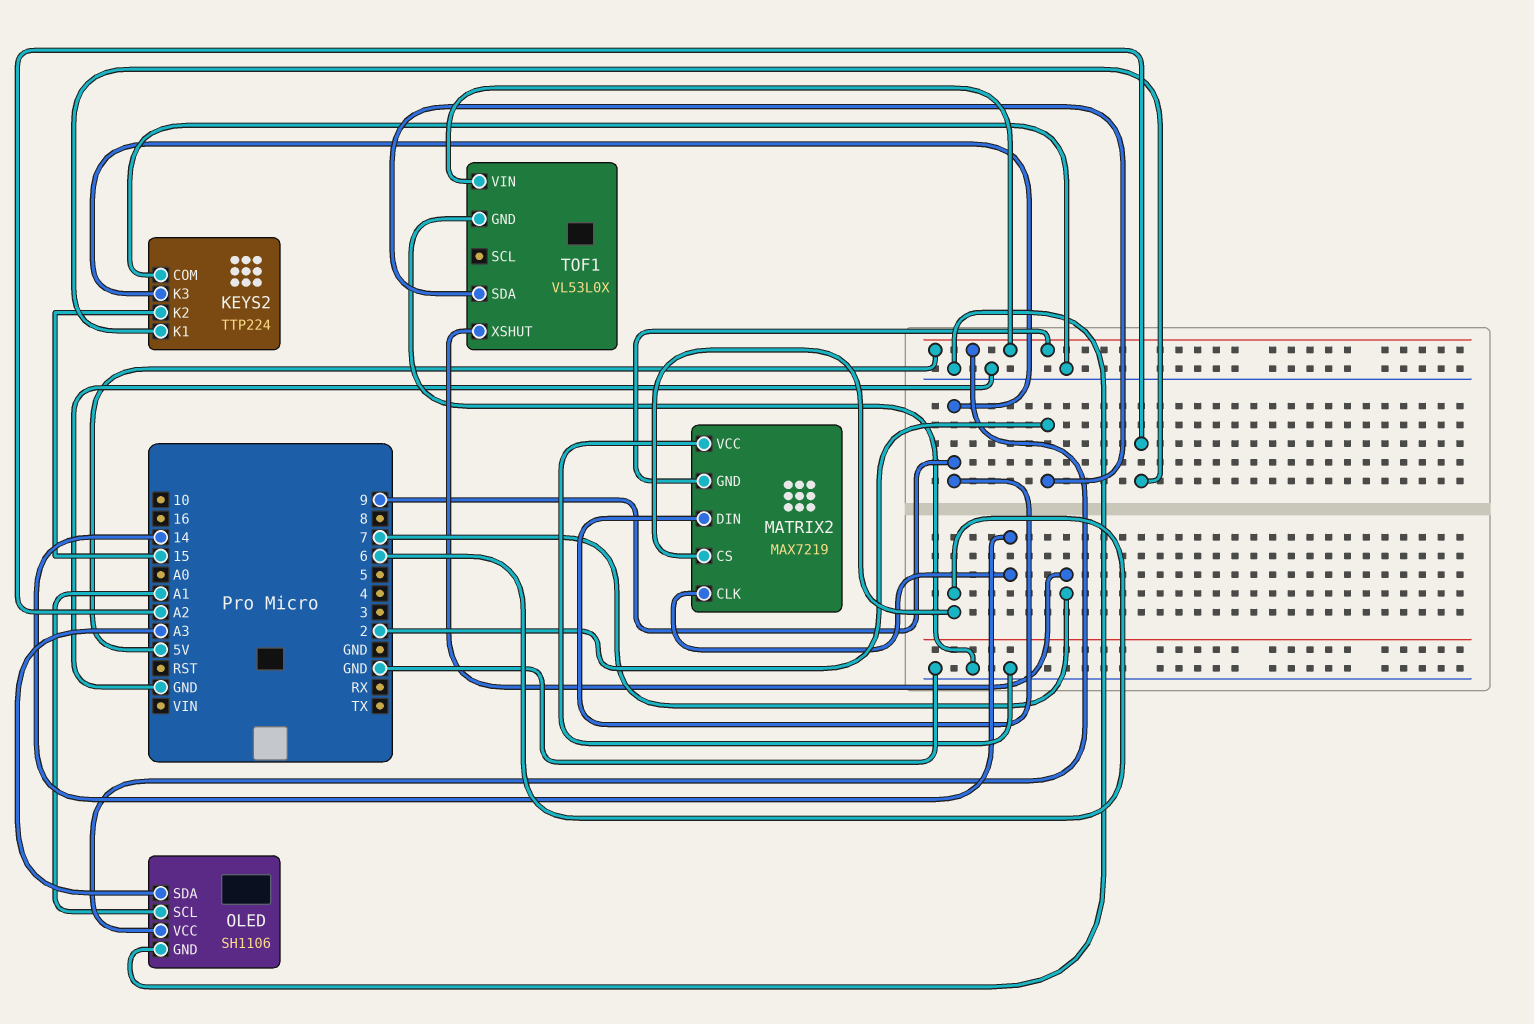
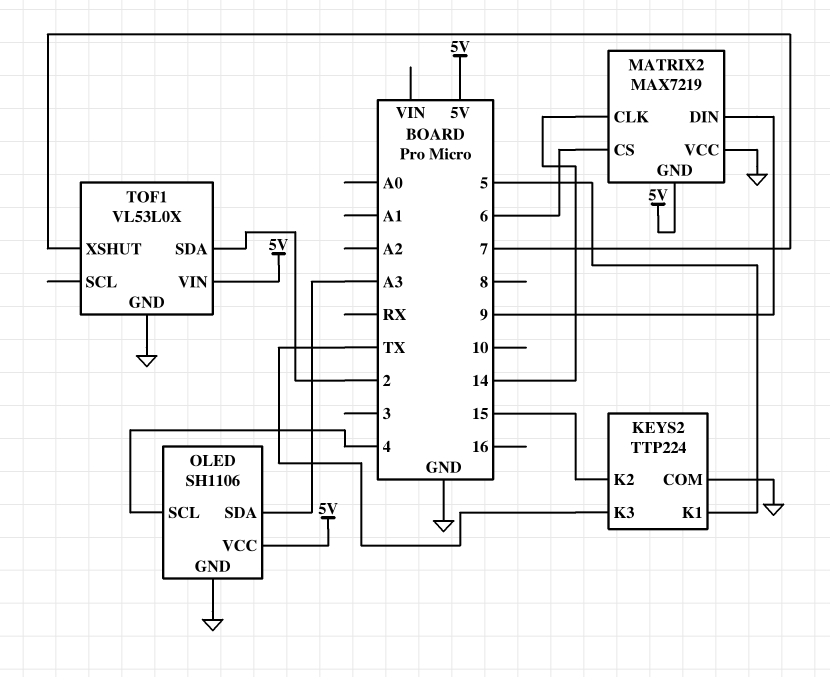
KEYS2 pin K1: A2 -> 5
KEYS2 pin K3: 9 -> TX
OLED pin SCL: A1 -> 4

